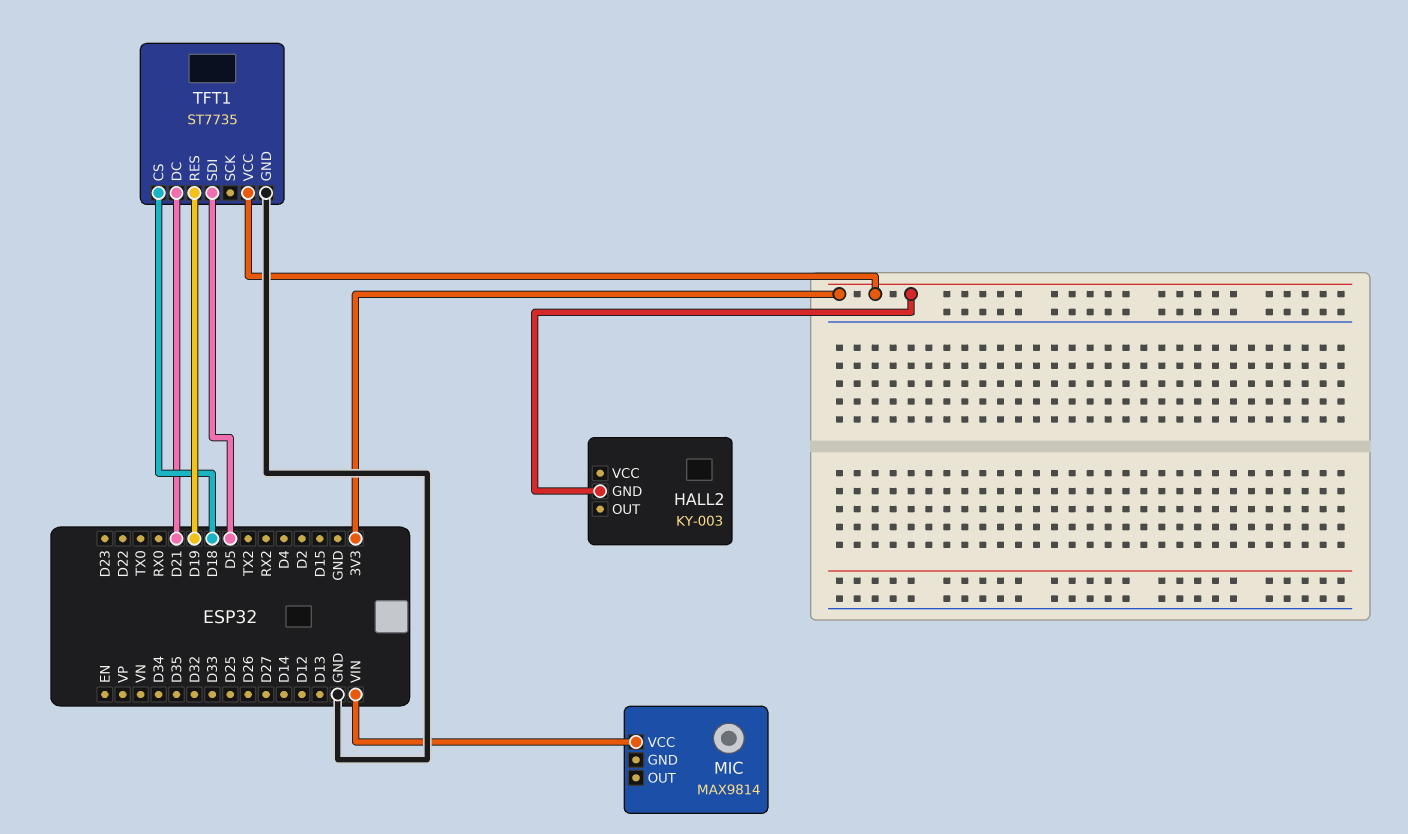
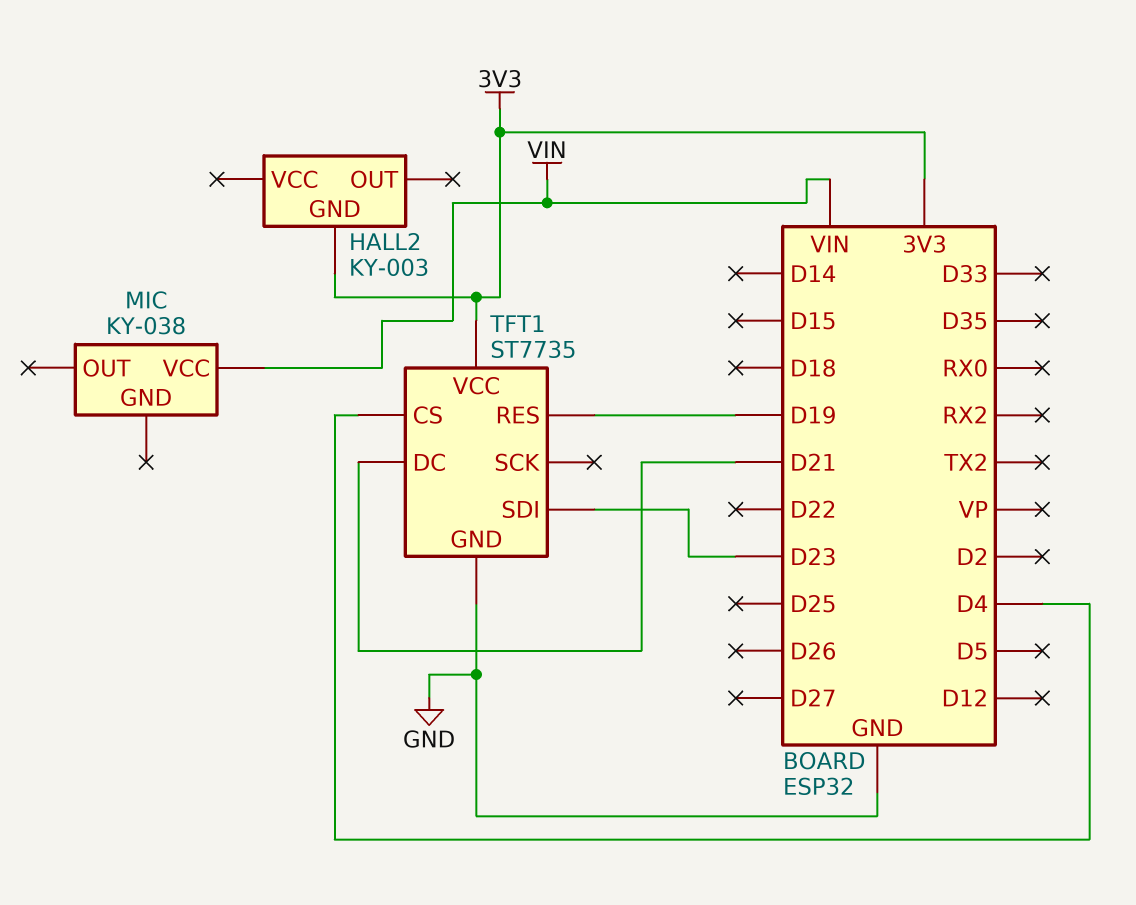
MIC: MAX9814 -> KY-038
TFT1 pin CS: D18 -> D4
TFT1 pin SDI: D5 -> D23

